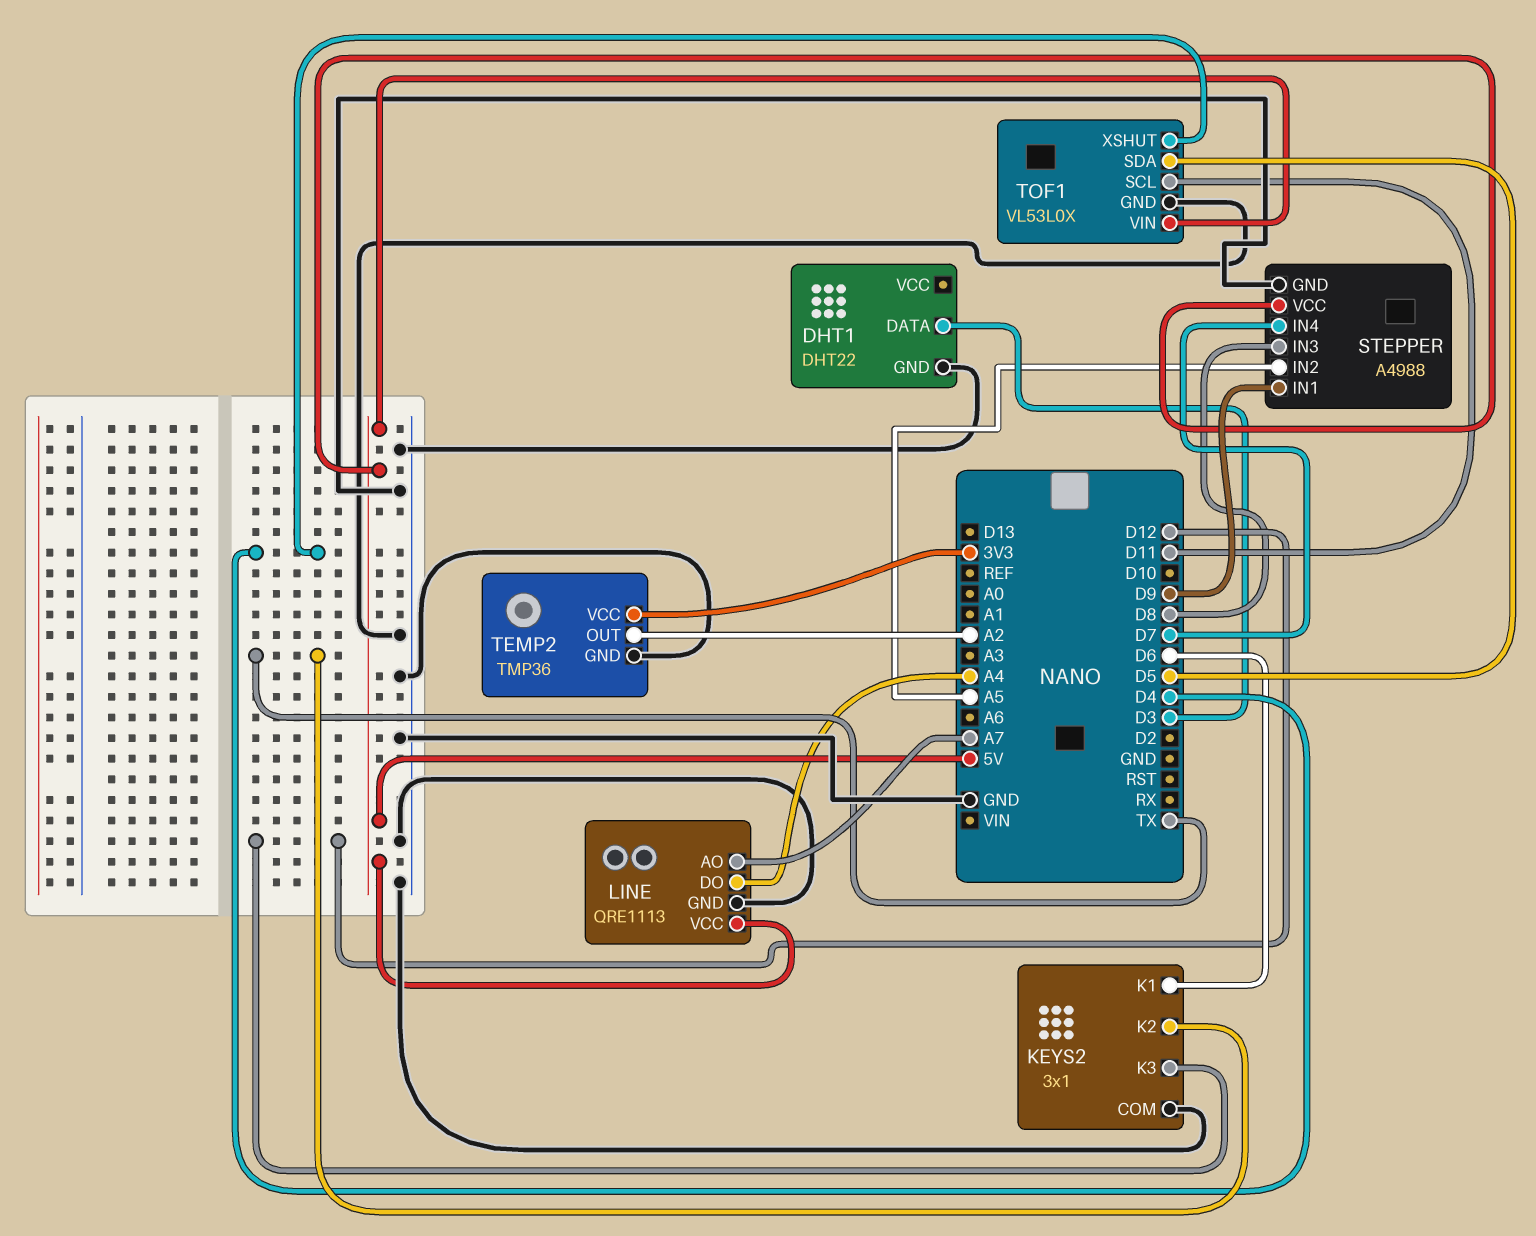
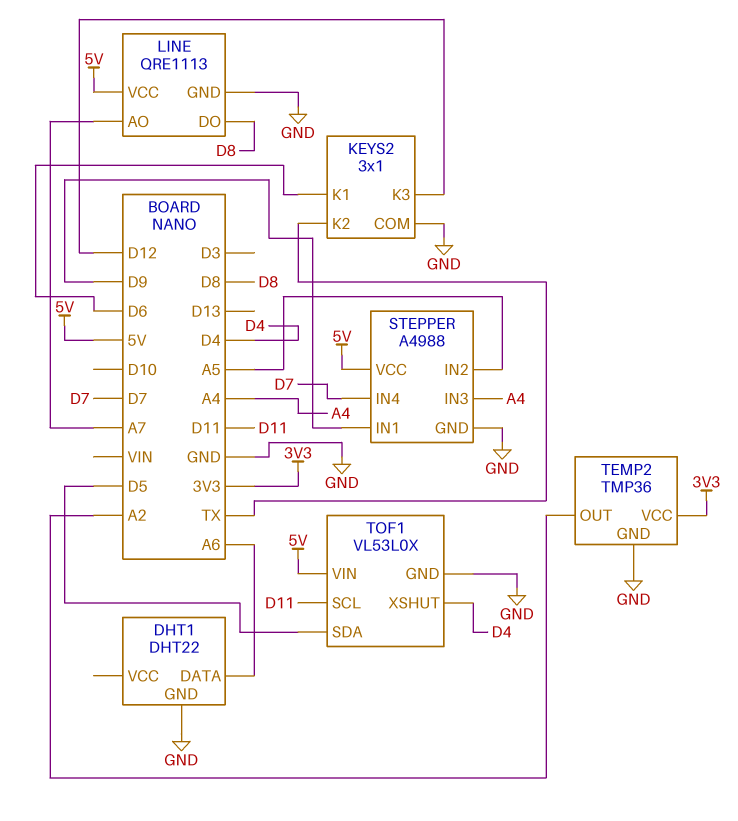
DHT1 pin DATA: D3 -> A6
LINE pin DO: A4 -> D8
STEPPER pin IN3: D8 -> A4

